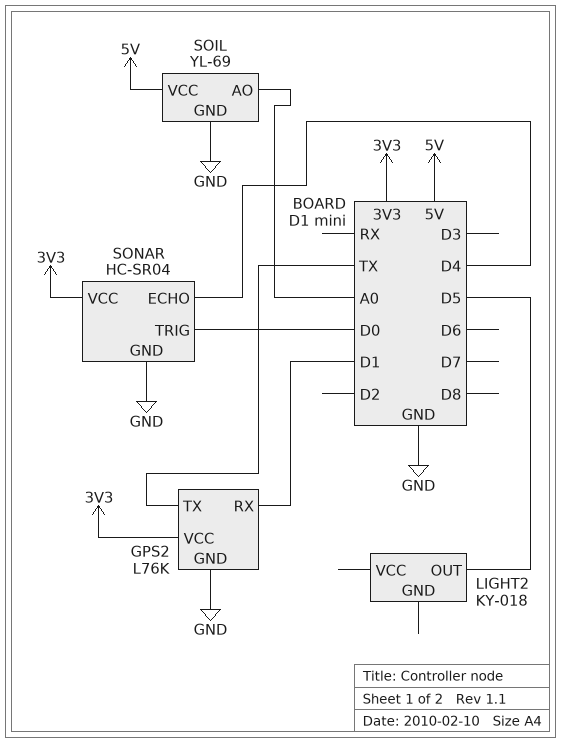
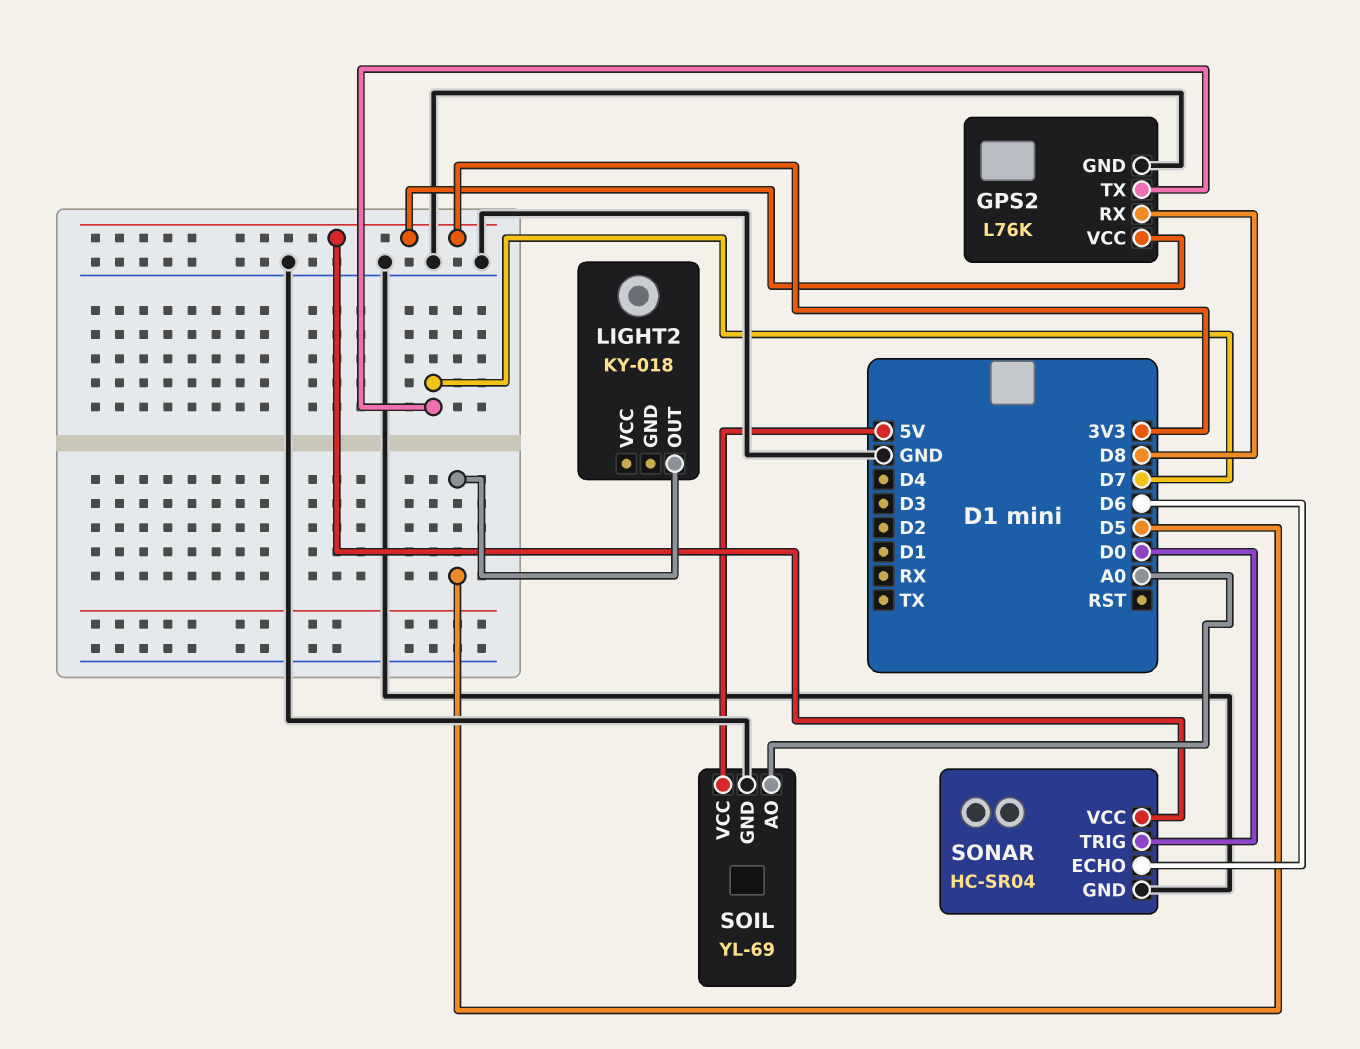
GPS2 pin RX: D1 -> D8
GPS2 pin TX: TX -> D7
SONAR pin ECHO: D4 -> D6

